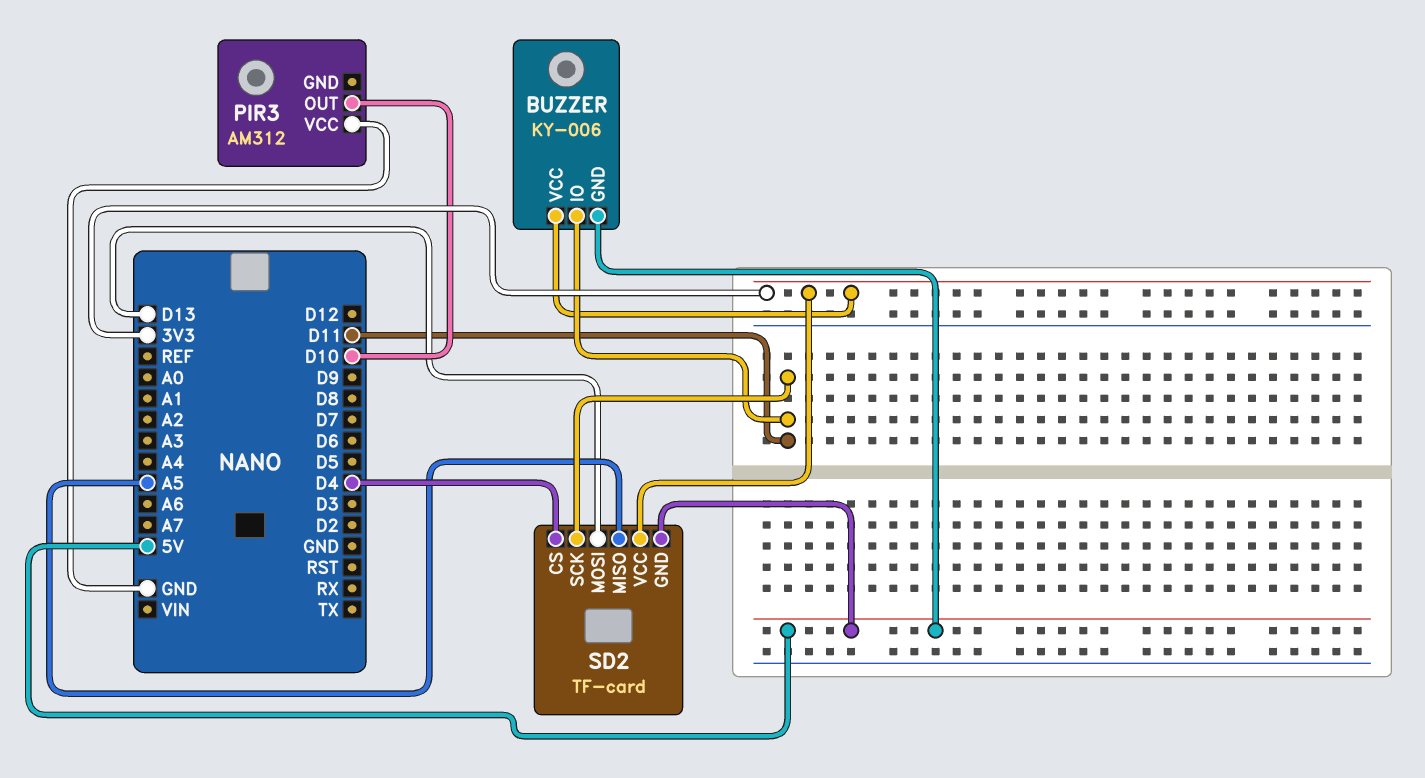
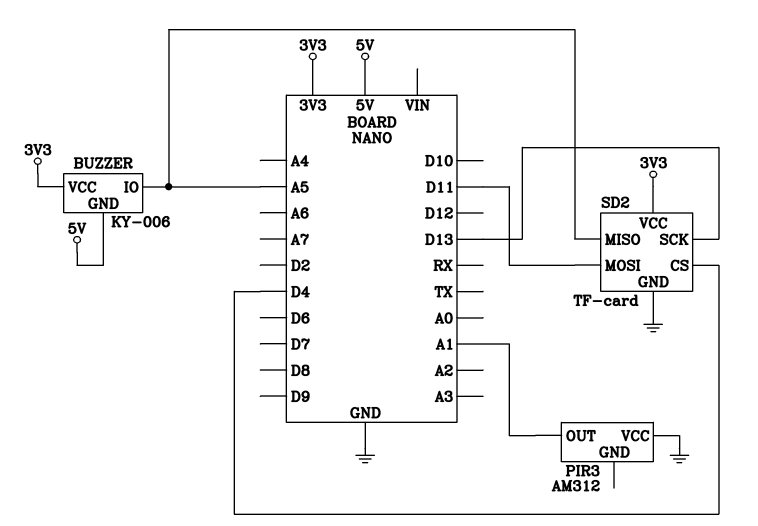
BUZZER pin IO: D11 -> A5
PIR3 pin OUT: D10 -> A1
SD2 pin GND: 5V -> GND
SD2 pin MOSI: D13 -> D11
SD2 pin SCK: D11 -> D13

